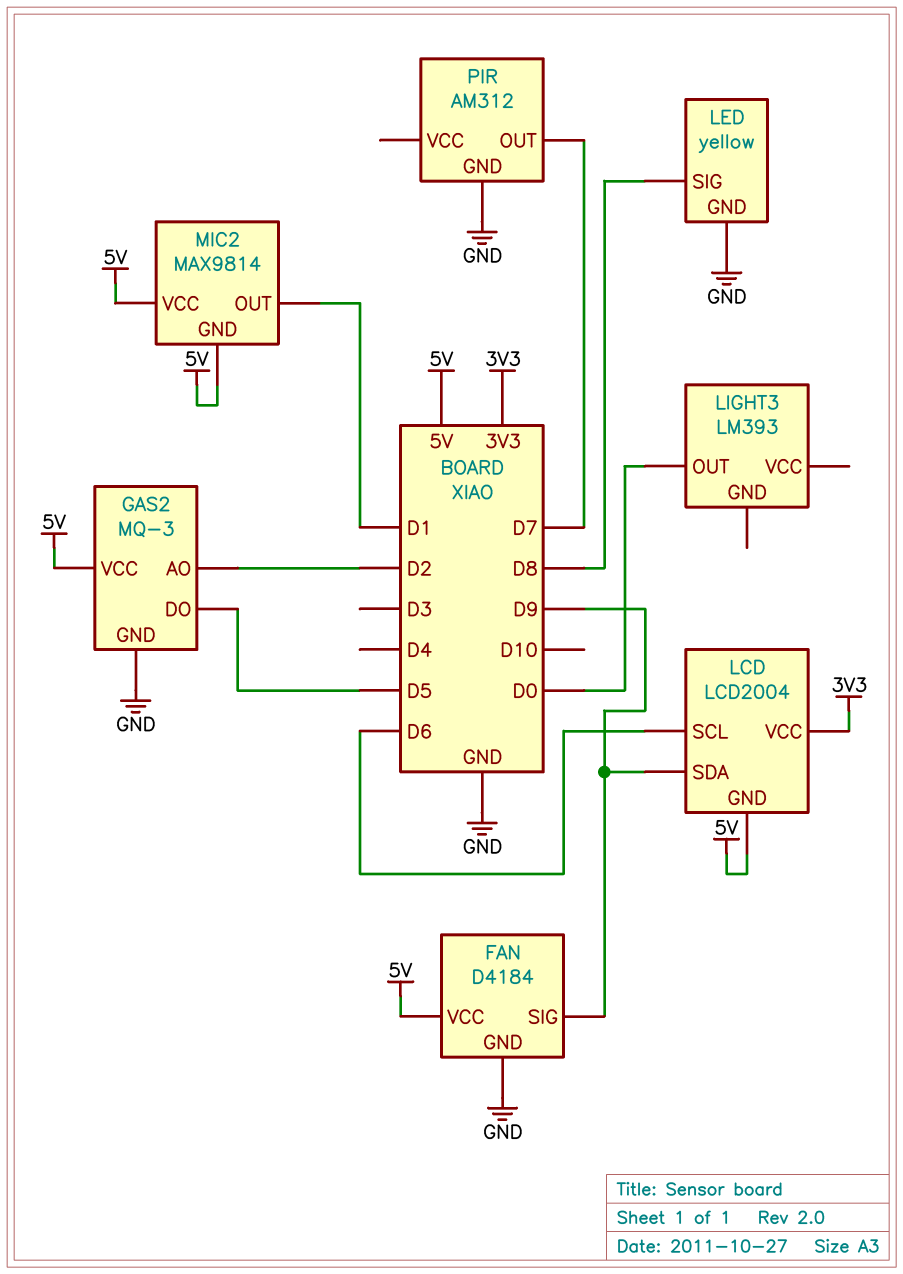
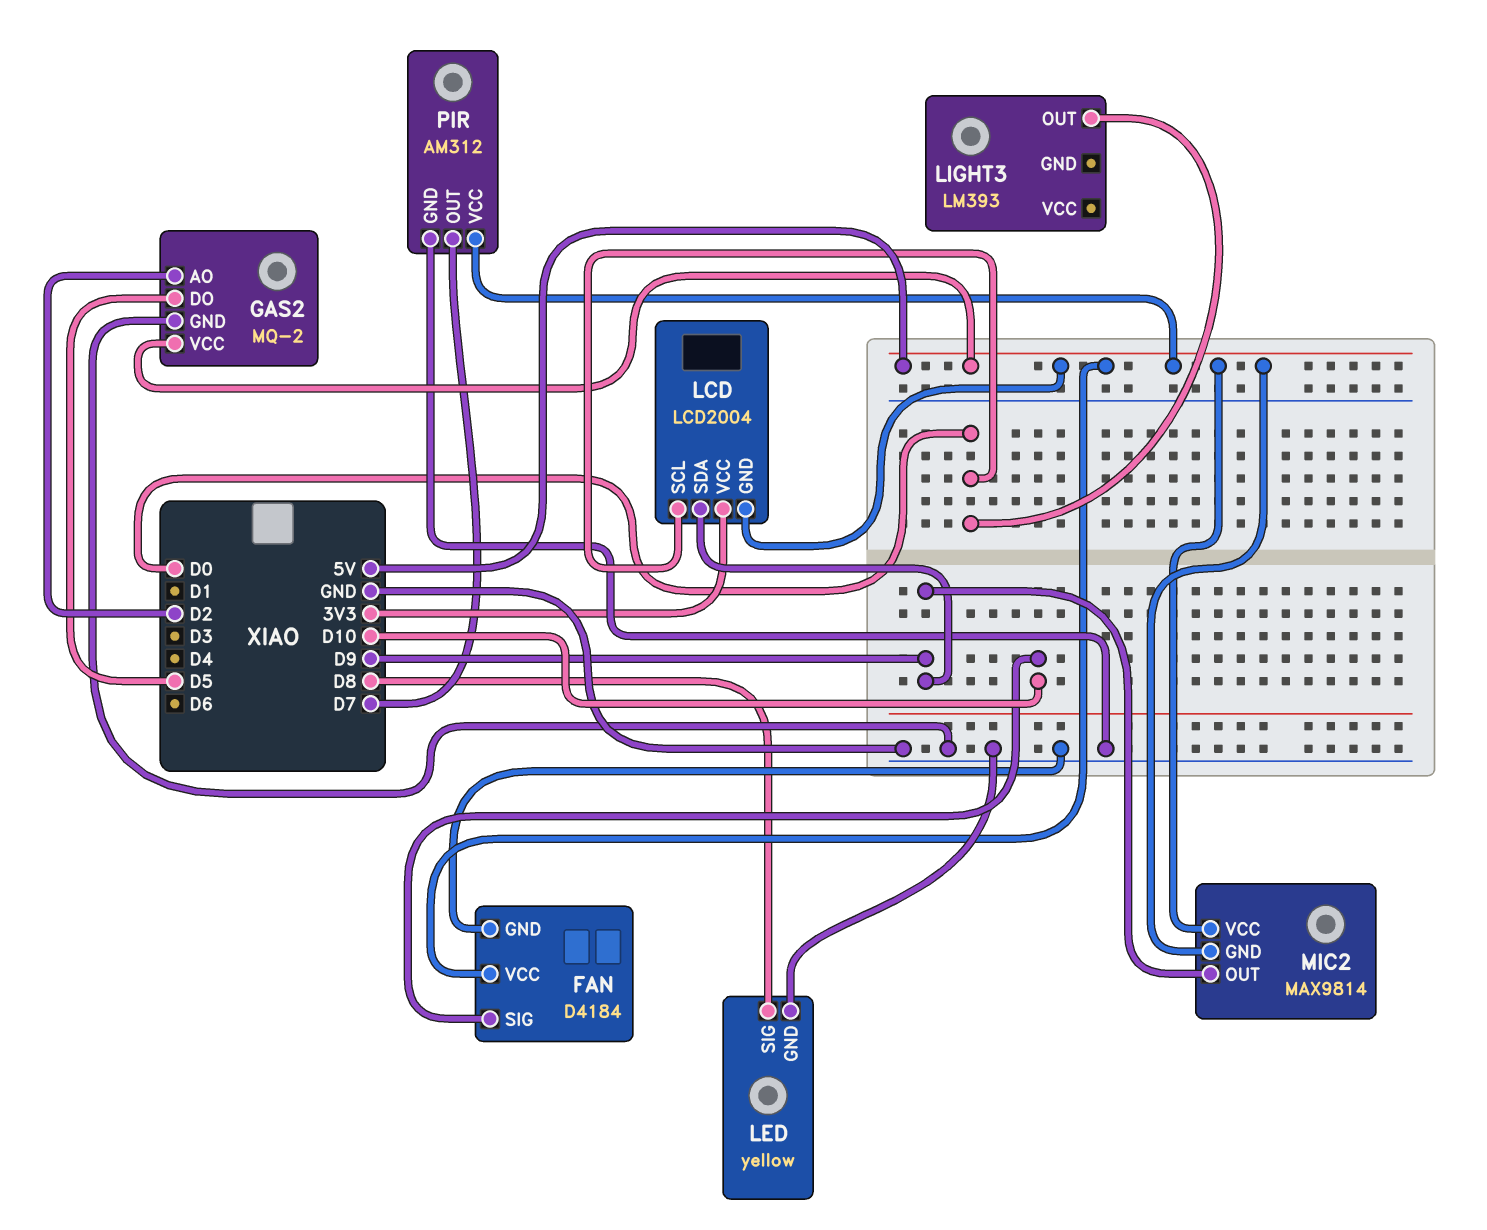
FAN pin SIG: D9 -> D10
GAS2: MQ-3 -> MQ-2
LCD pin SCL: D6 -> D0
MIC2 pin OUT: D1 -> D9
PIR pin VCC: none -> 5V

